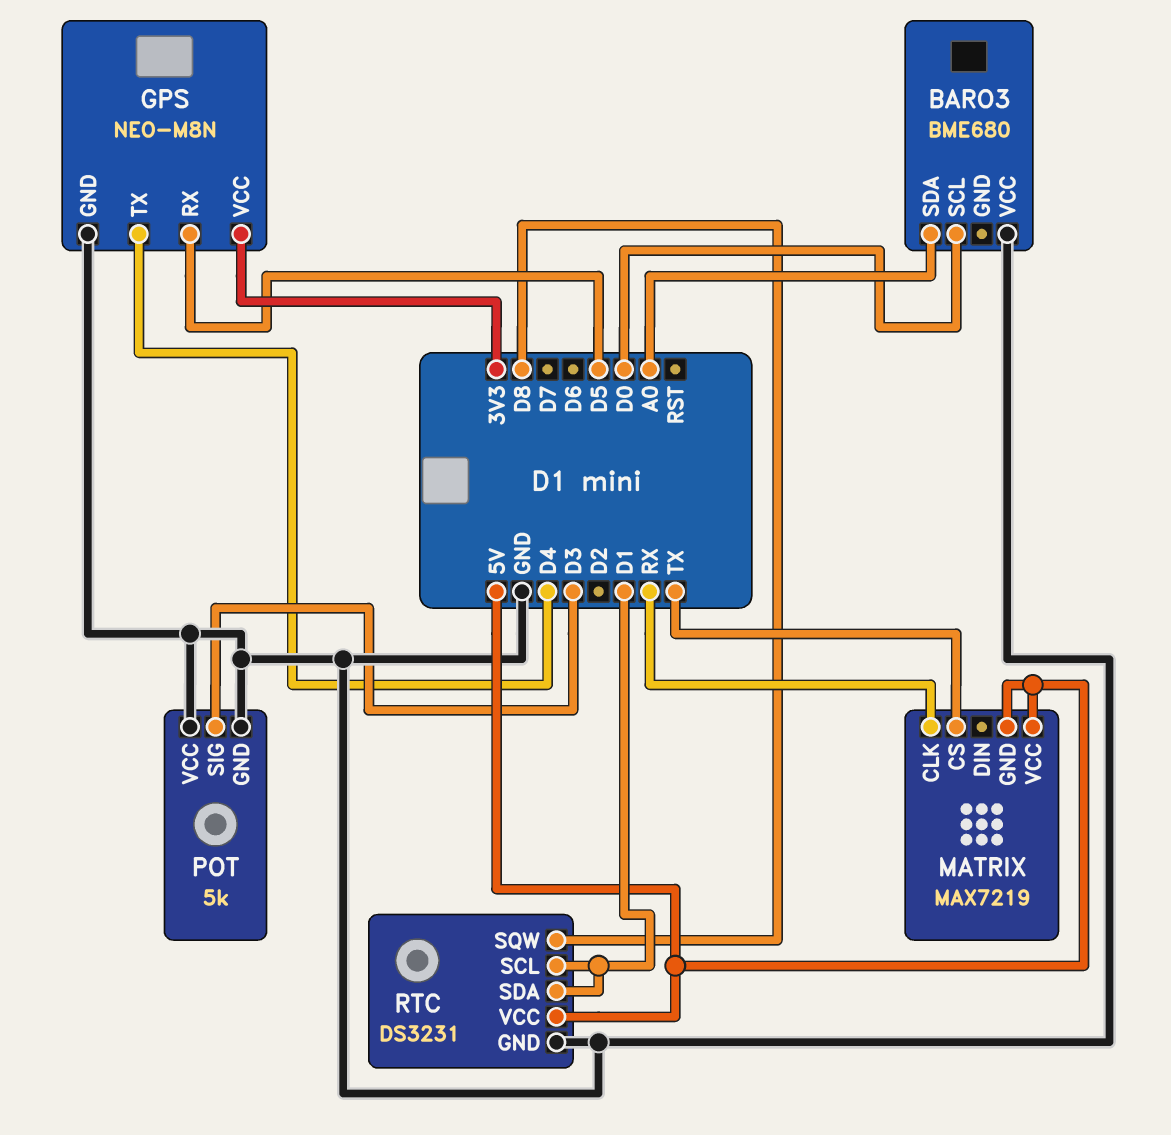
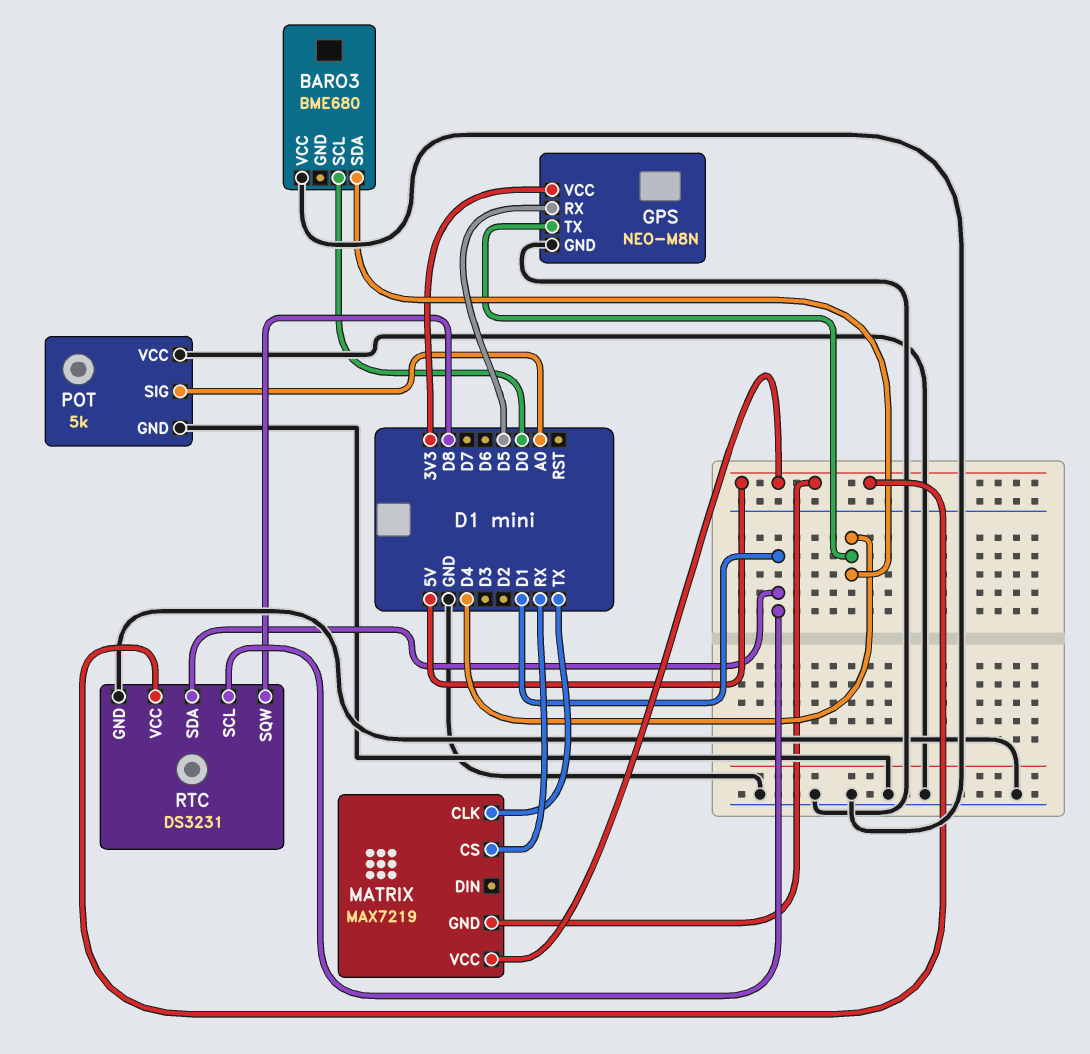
BARO3 pin SDA: A0 -> D4
MATRIX pin CLK: RX -> TX
MATRIX pin CS: TX -> RX
POT pin SIG: D3 -> A0

